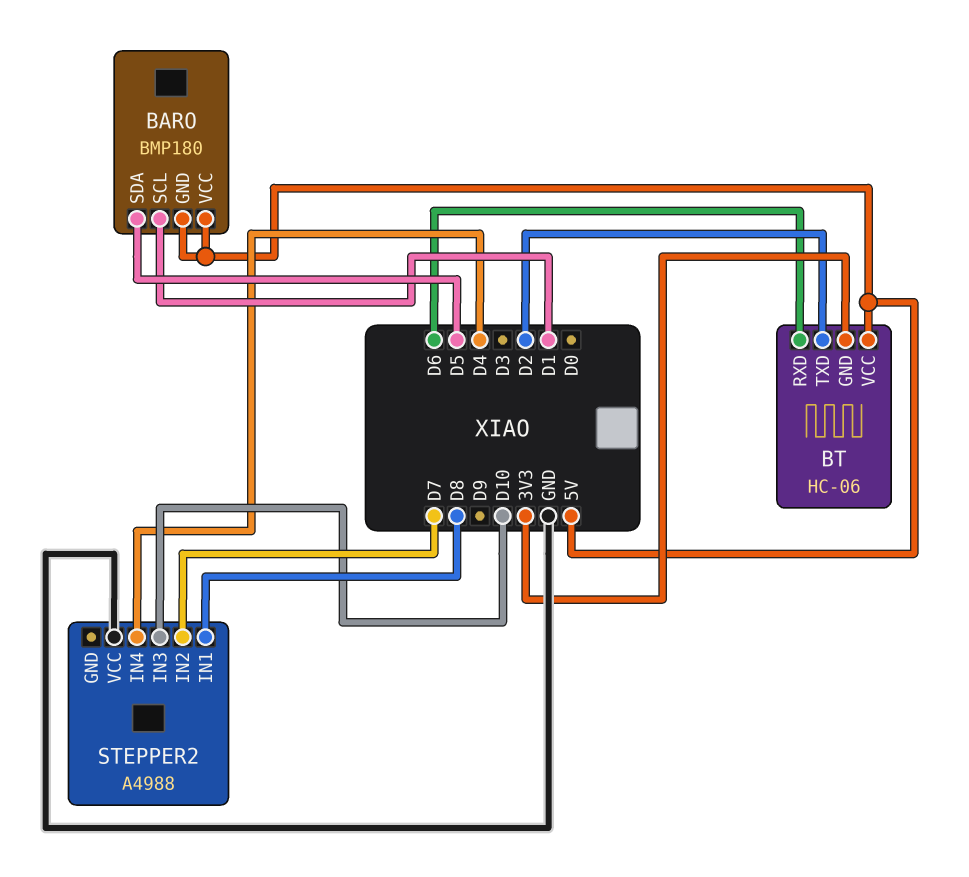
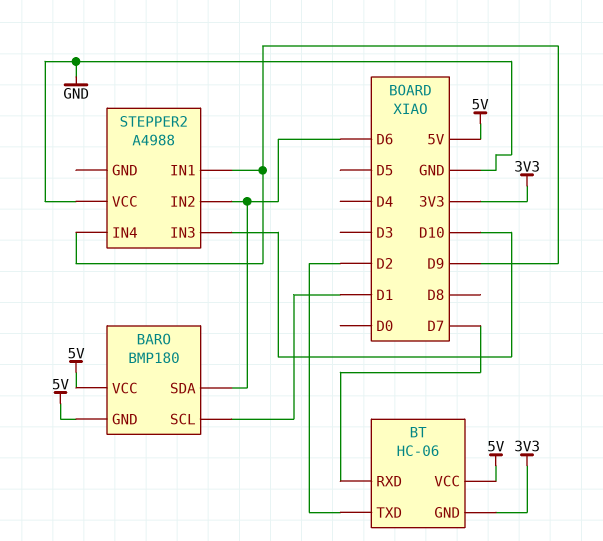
BARO pin SDA: D5 -> D6
BT pin RXD: D6 -> D7
STEPPER2 pin IN1: D8 -> D9
STEPPER2 pin IN2: D7 -> D6
STEPPER2 pin IN4: D4 -> D9

